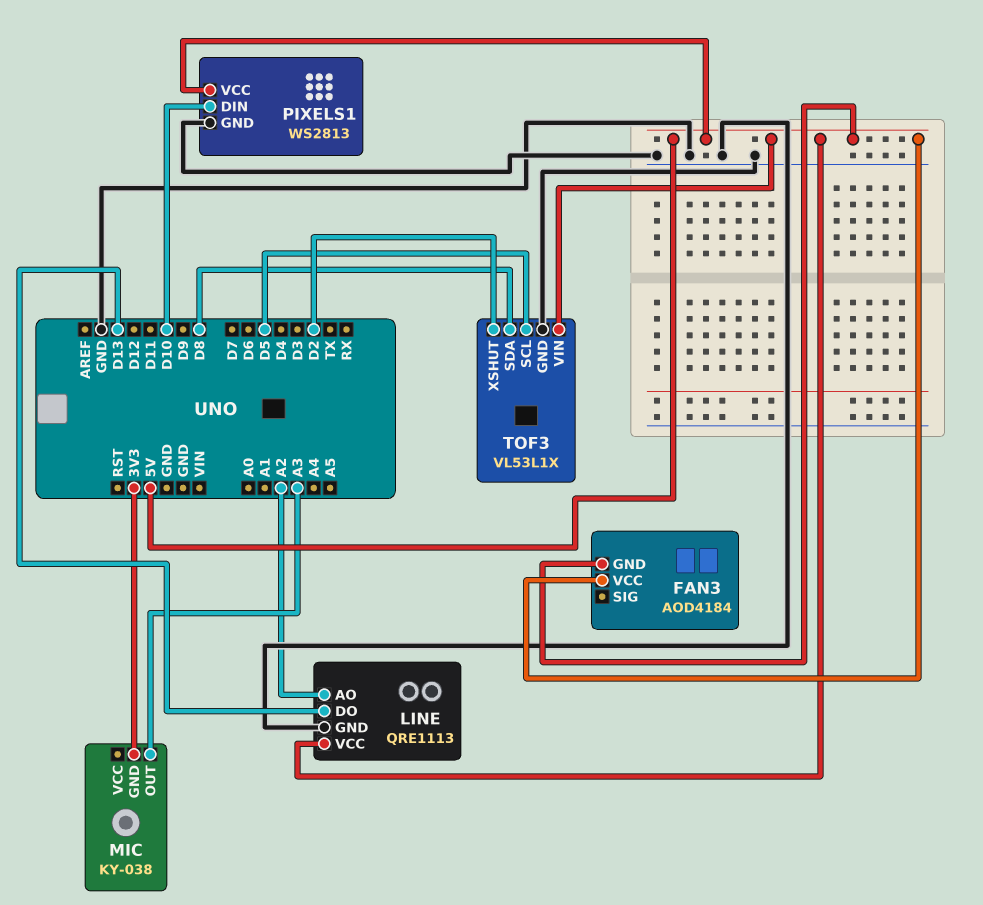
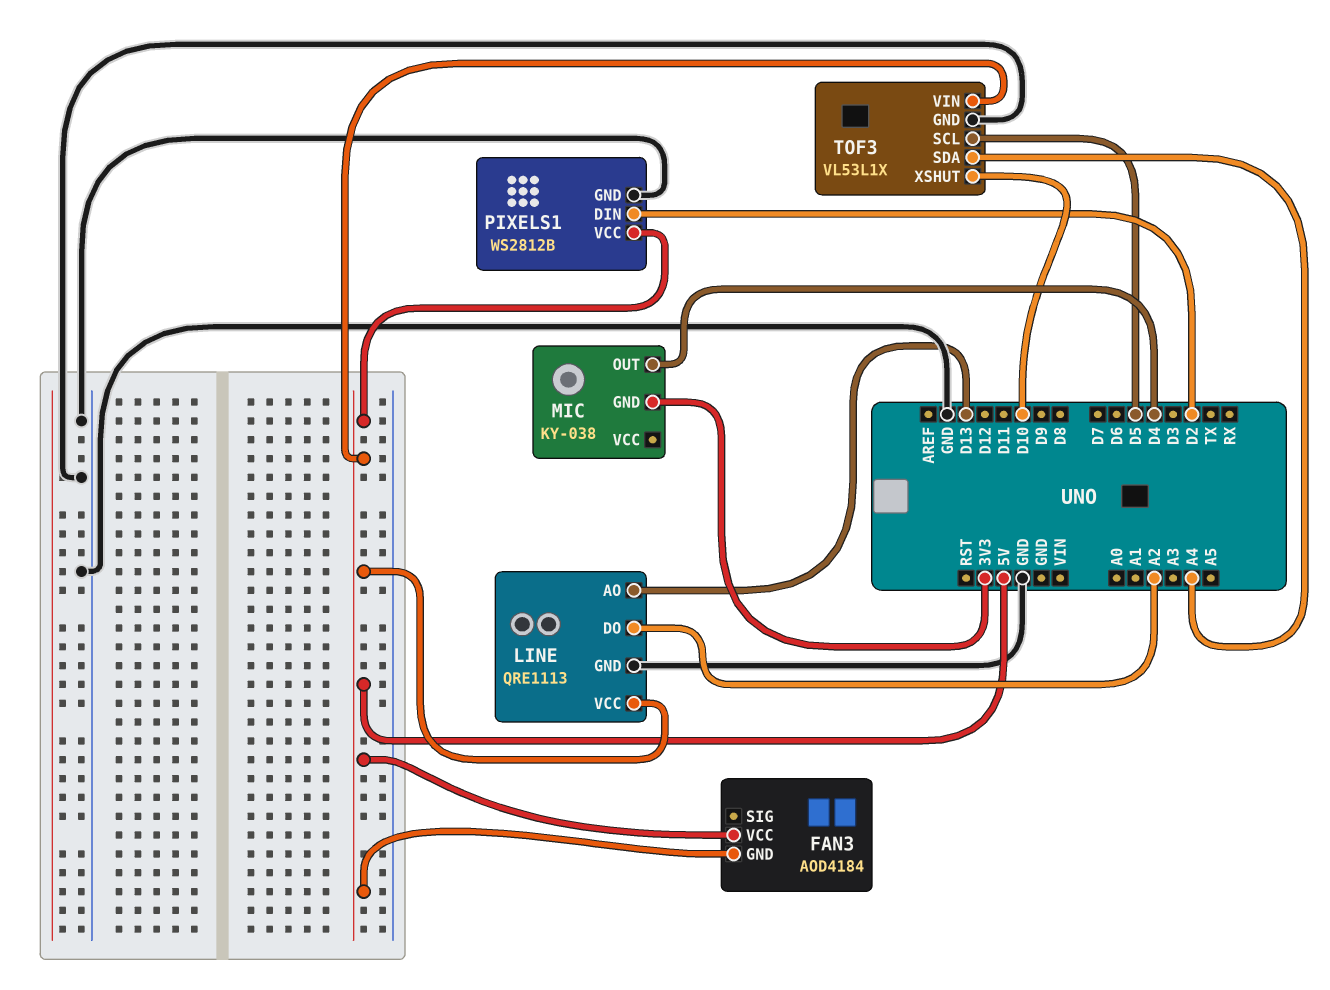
LINE pin AO: A2 -> D13
LINE pin DO: D13 -> A2
MIC pin OUT: A3 -> D4
PIXELS1: WS2813 -> WS2812B
PIXELS1 pin DIN: D10 -> D2
TOF3 pin SDA: D8 -> A4
TOF3 pin XSHUT: D2 -> D10

